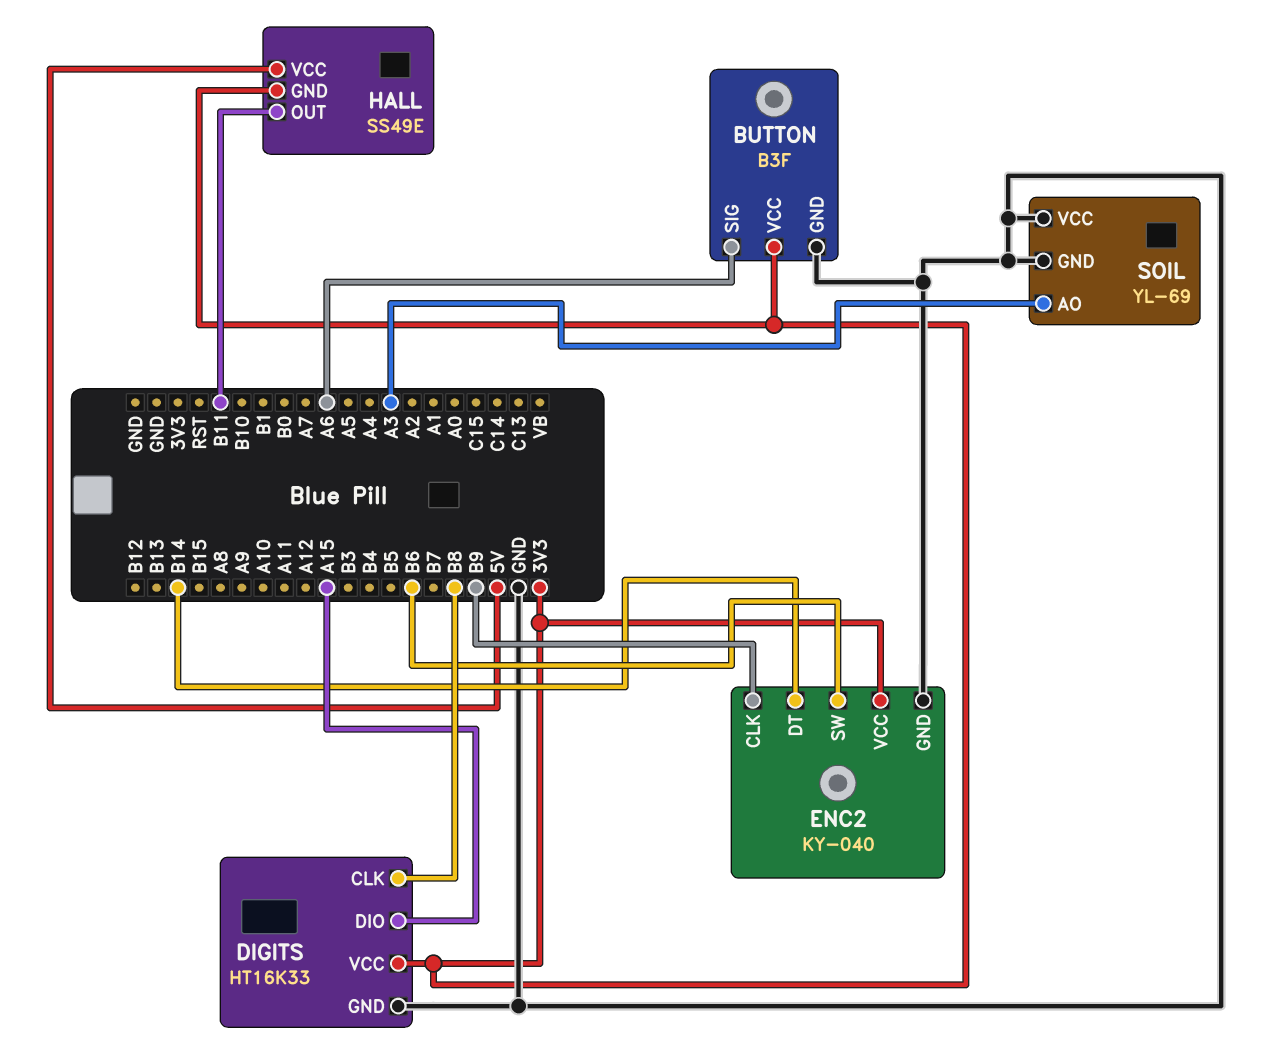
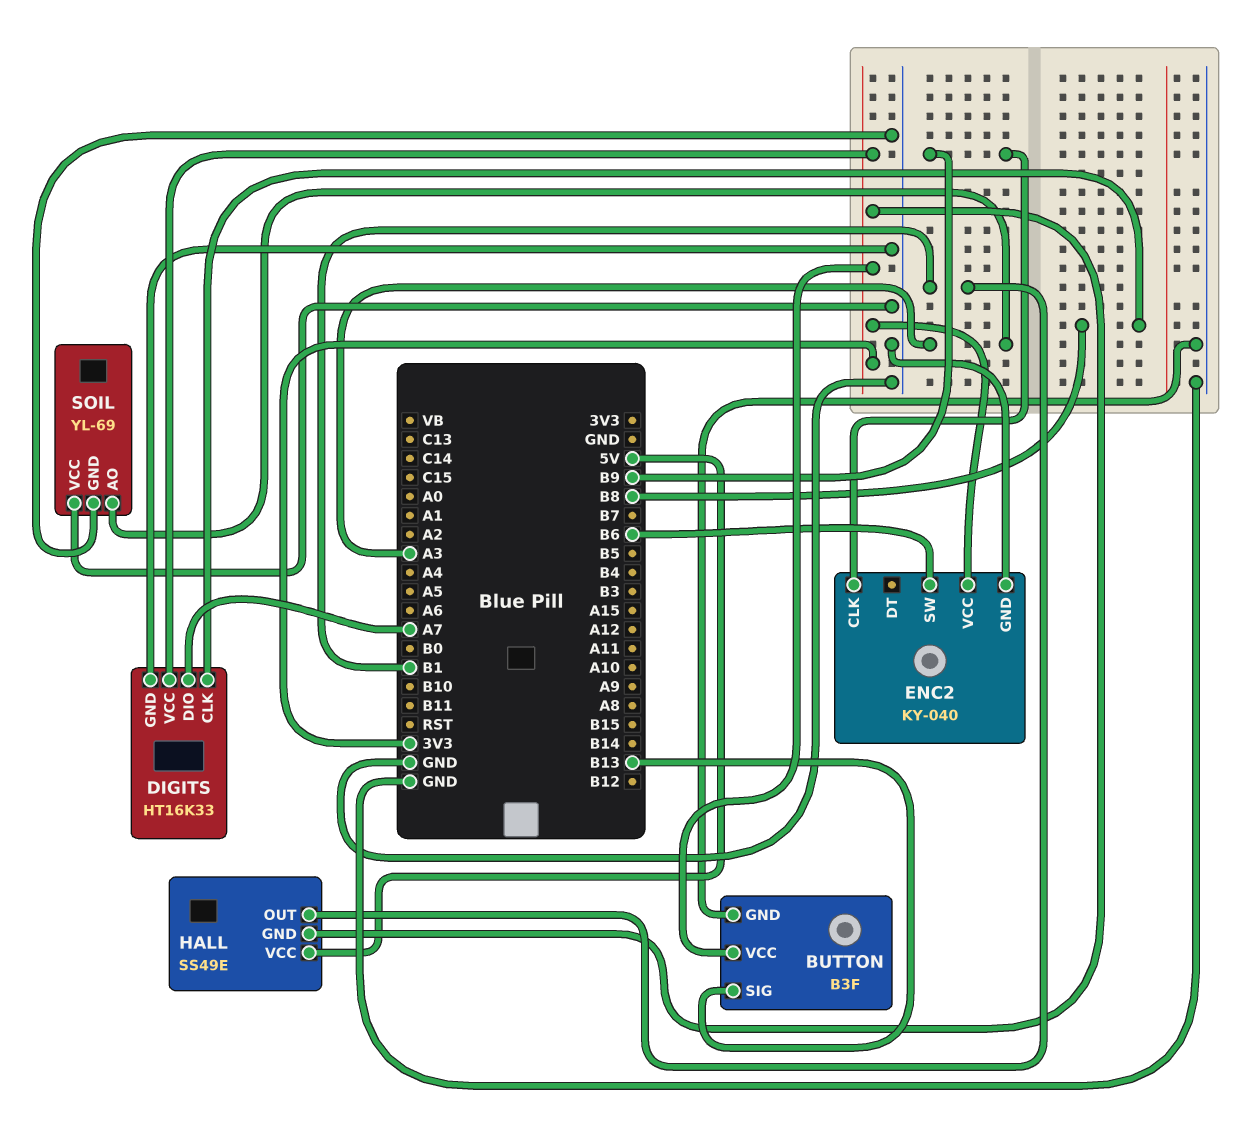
BUTTON pin SIG: A6 -> B13
DIGITS pin DIO: A15 -> A7
ENC2 pin DT: B14 -> none
HALL pin OUT: B11 -> B1

